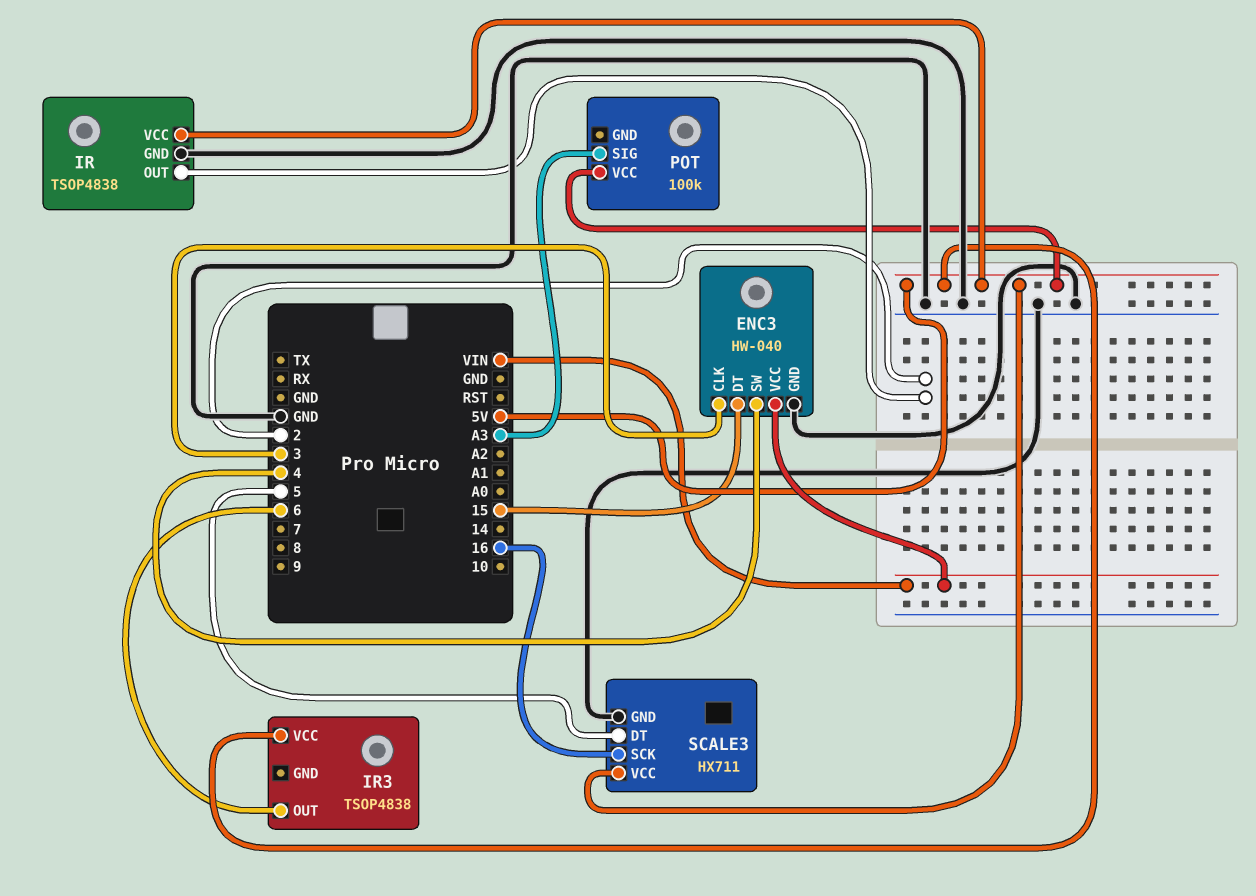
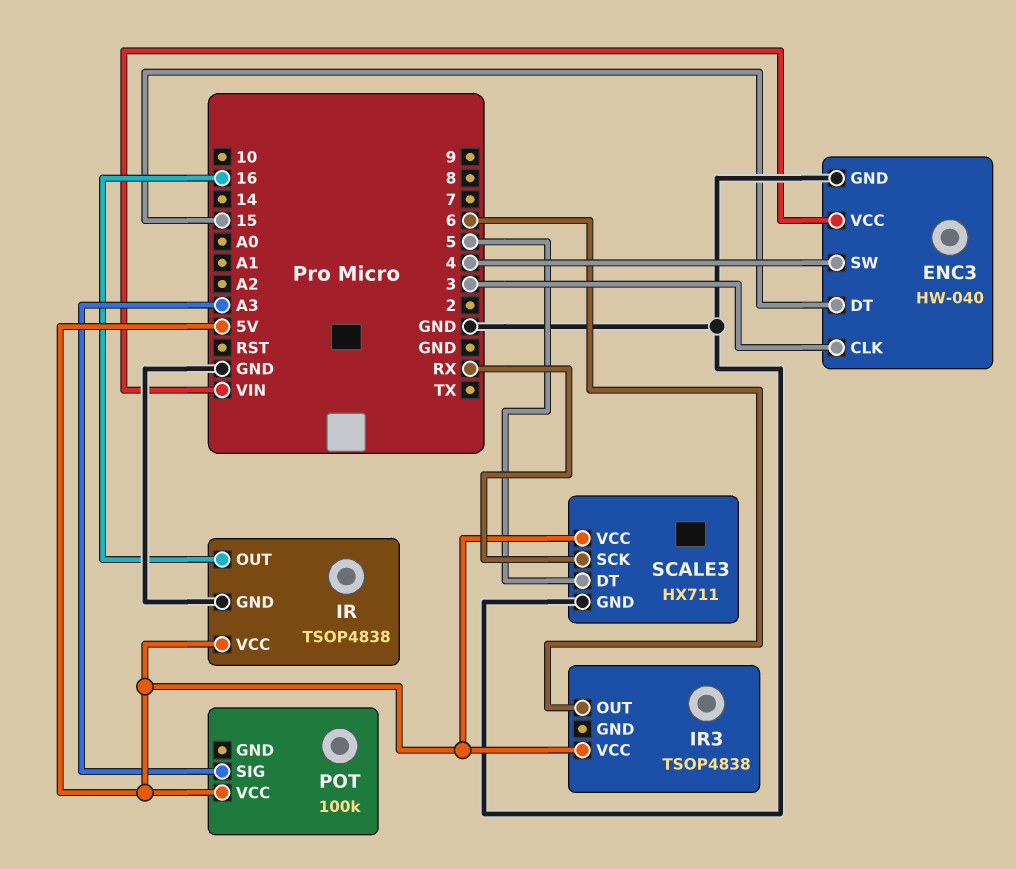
IR pin OUT: 2 -> 16
SCALE3 pin SCK: 16 -> RX

